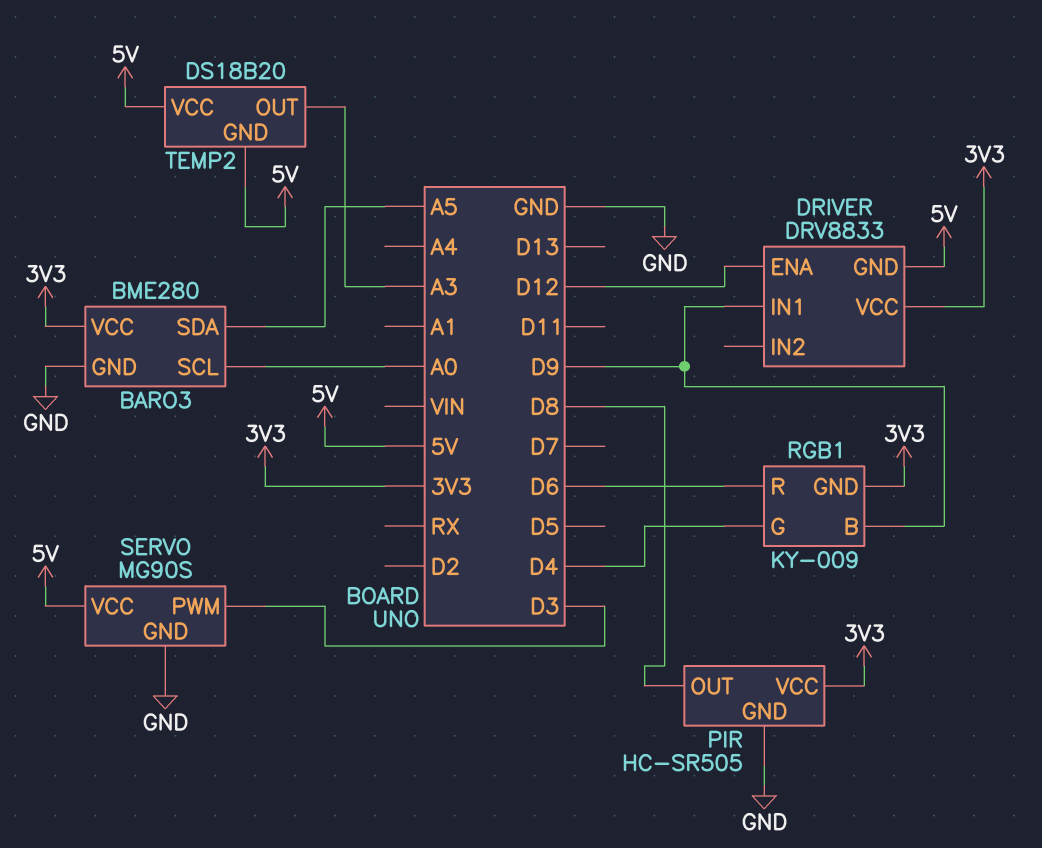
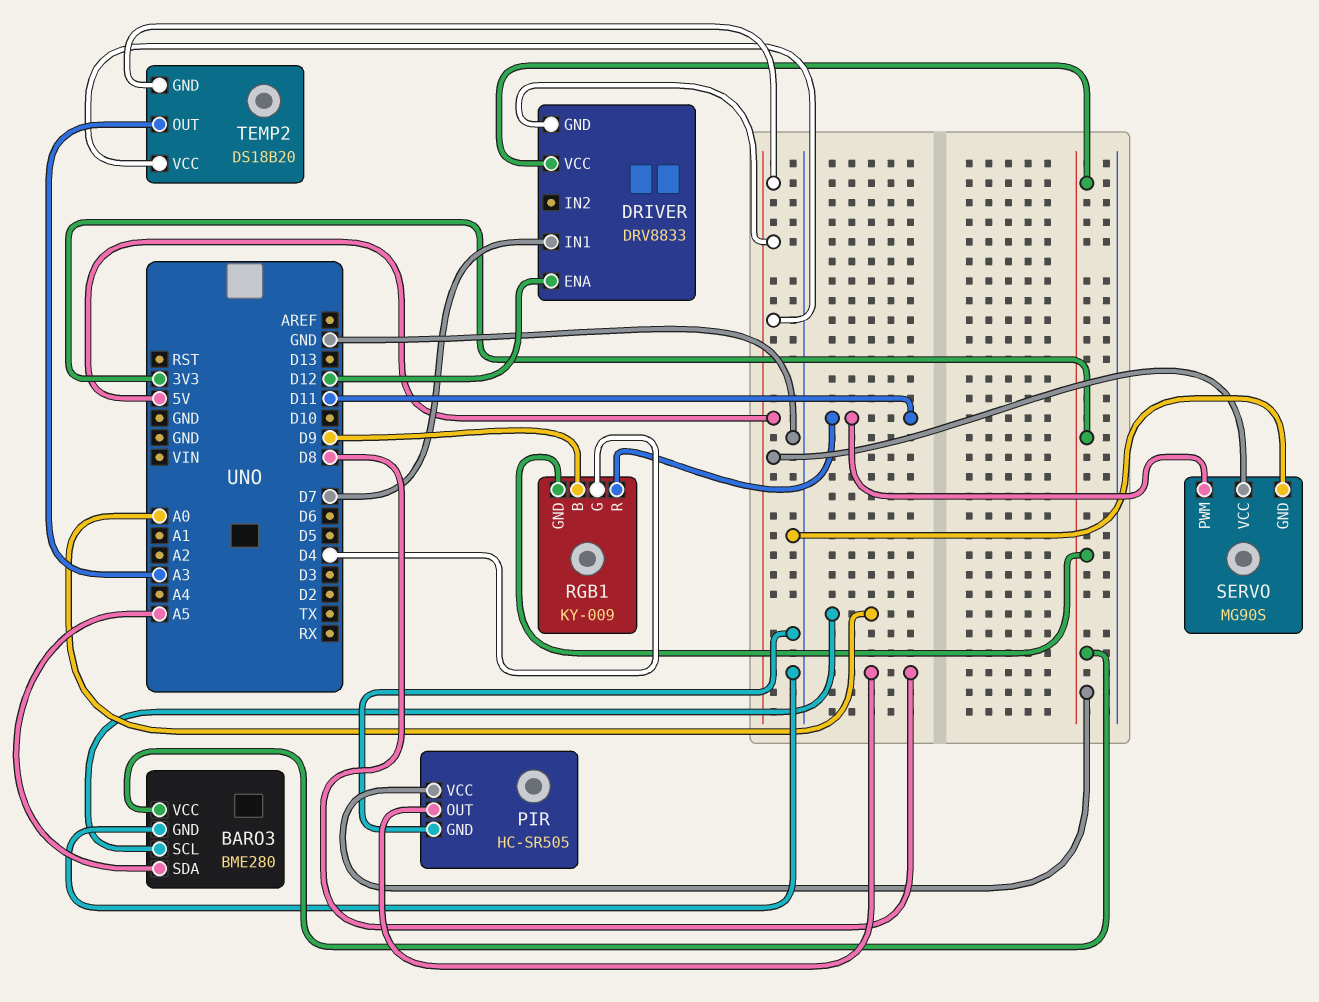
DRIVER pin IN1: D9 -> D7
RGB1 pin R: D6 -> D11
SERVO pin PWM: D3 -> D11

